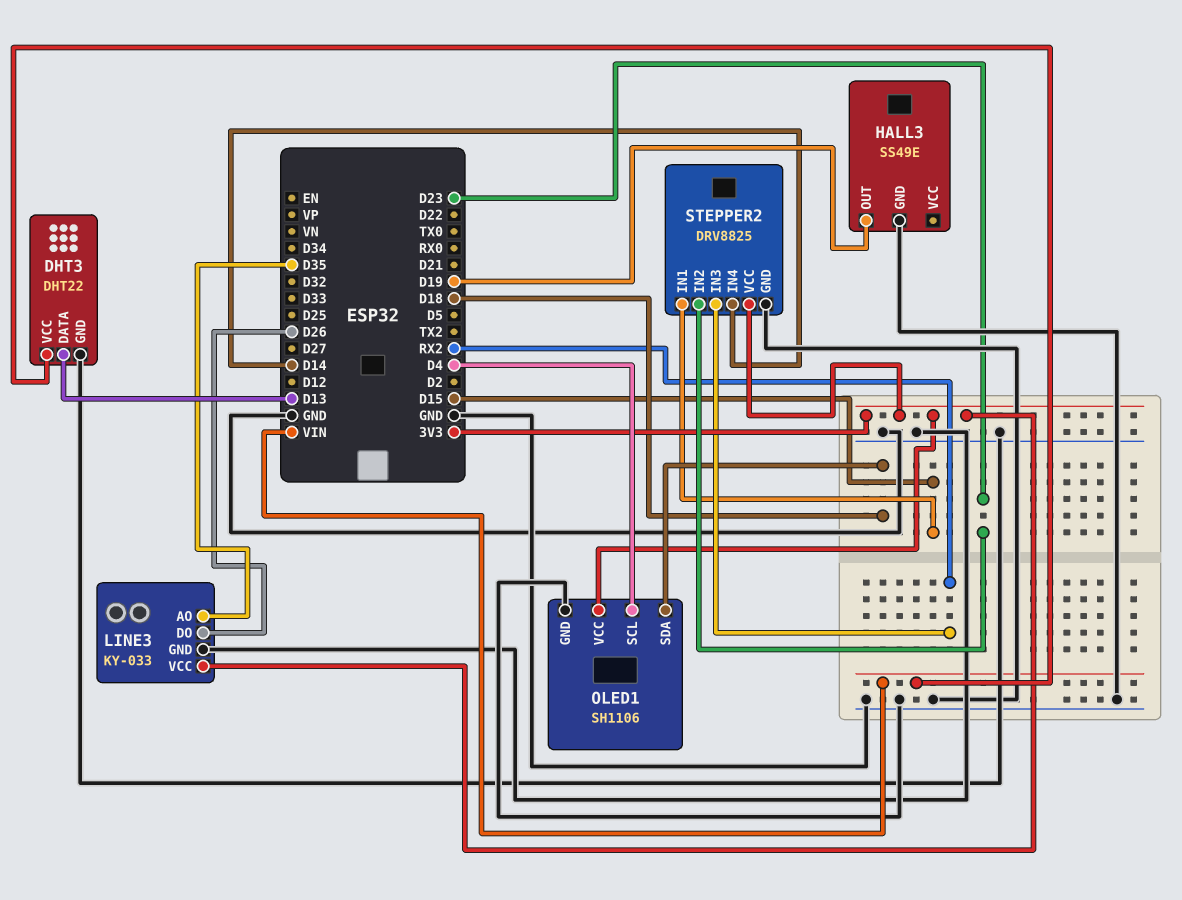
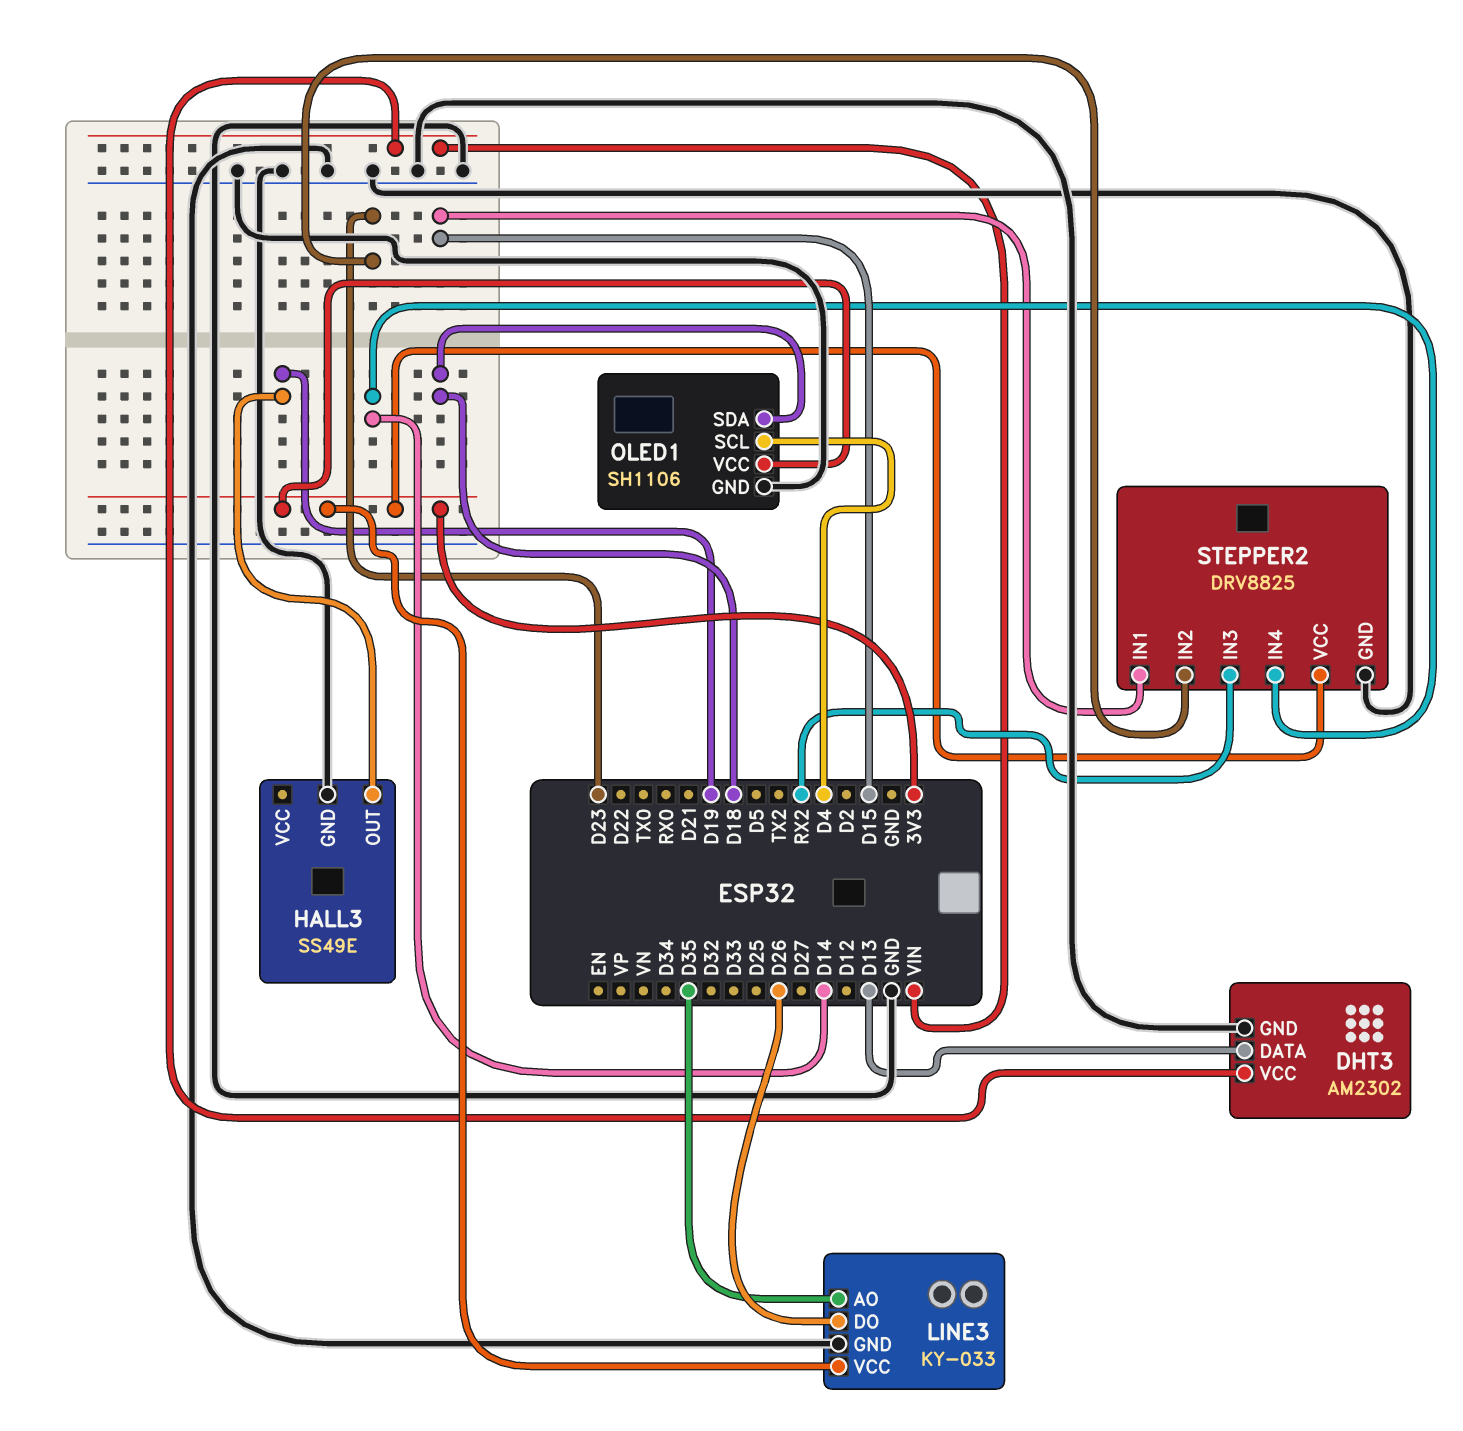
DHT3: DHT22 -> AM2302

